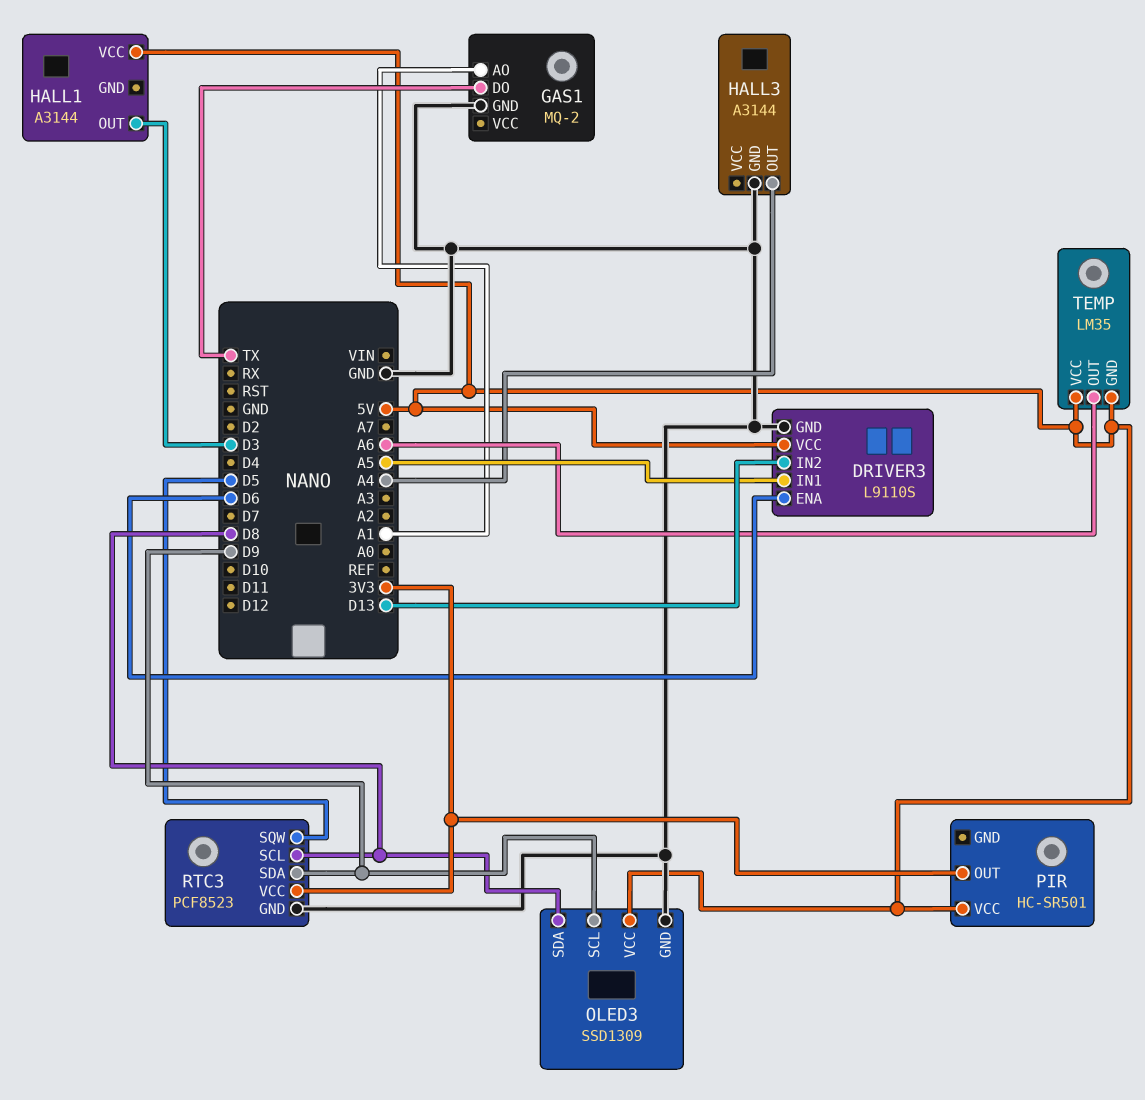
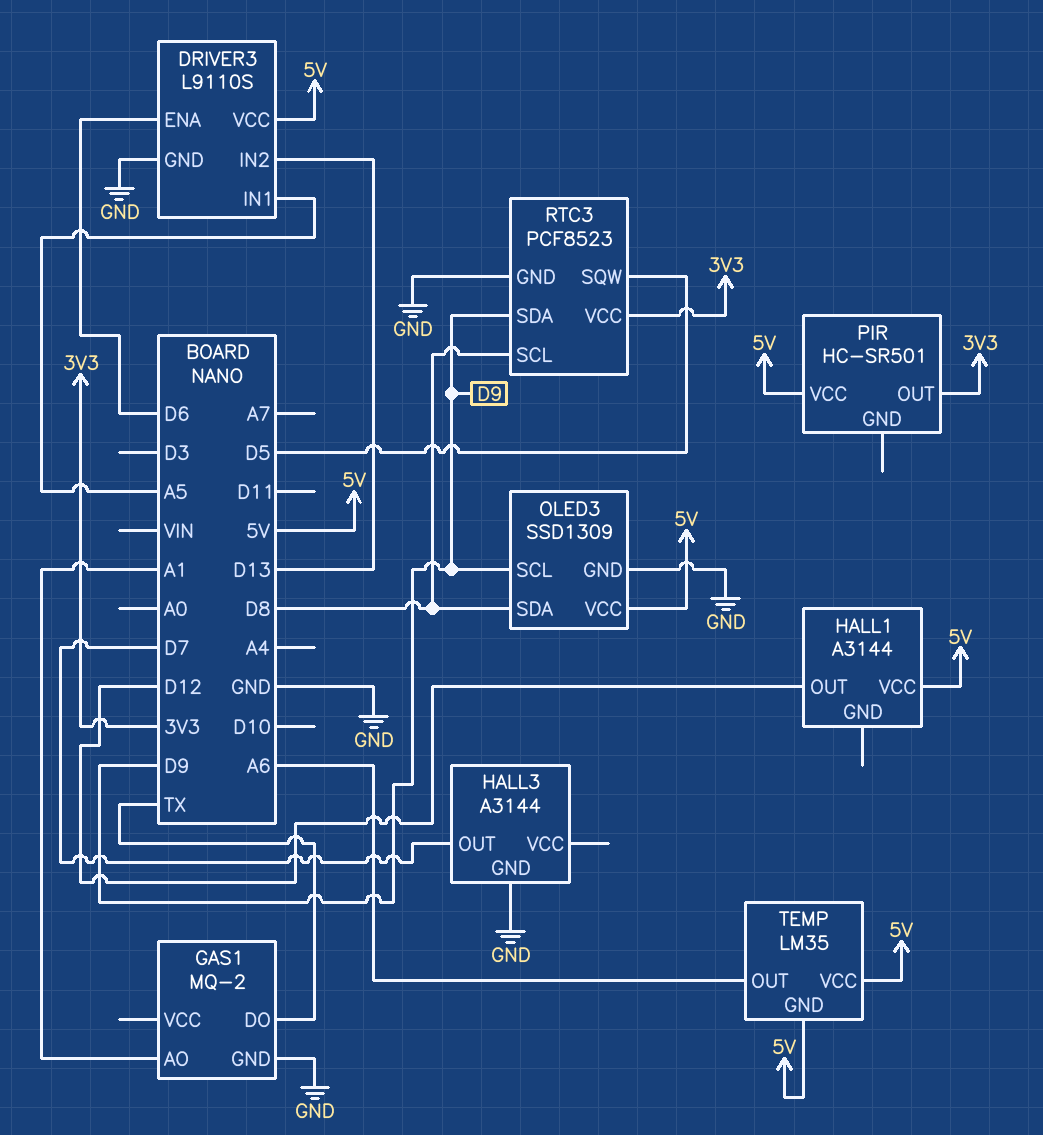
HALL1 pin OUT: D3 -> D12
HALL3 pin OUT: A4 -> D7

